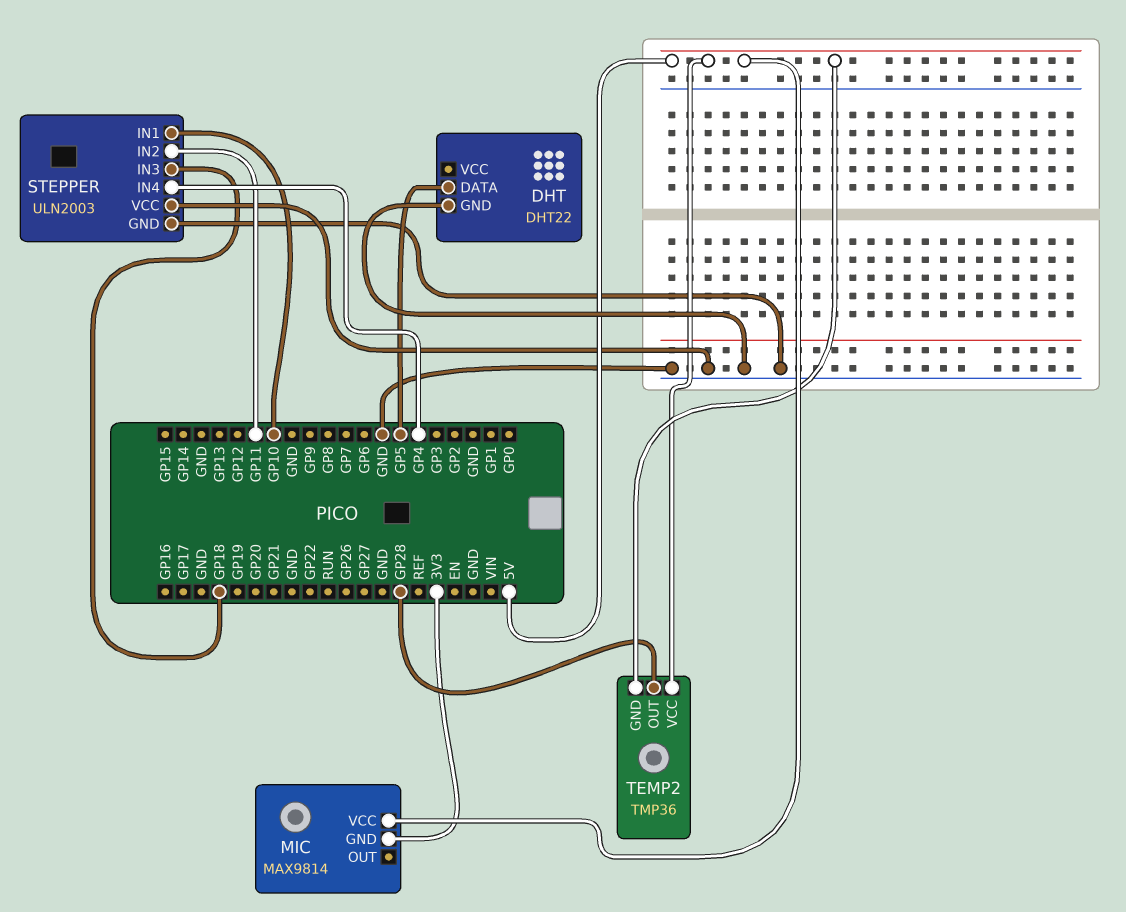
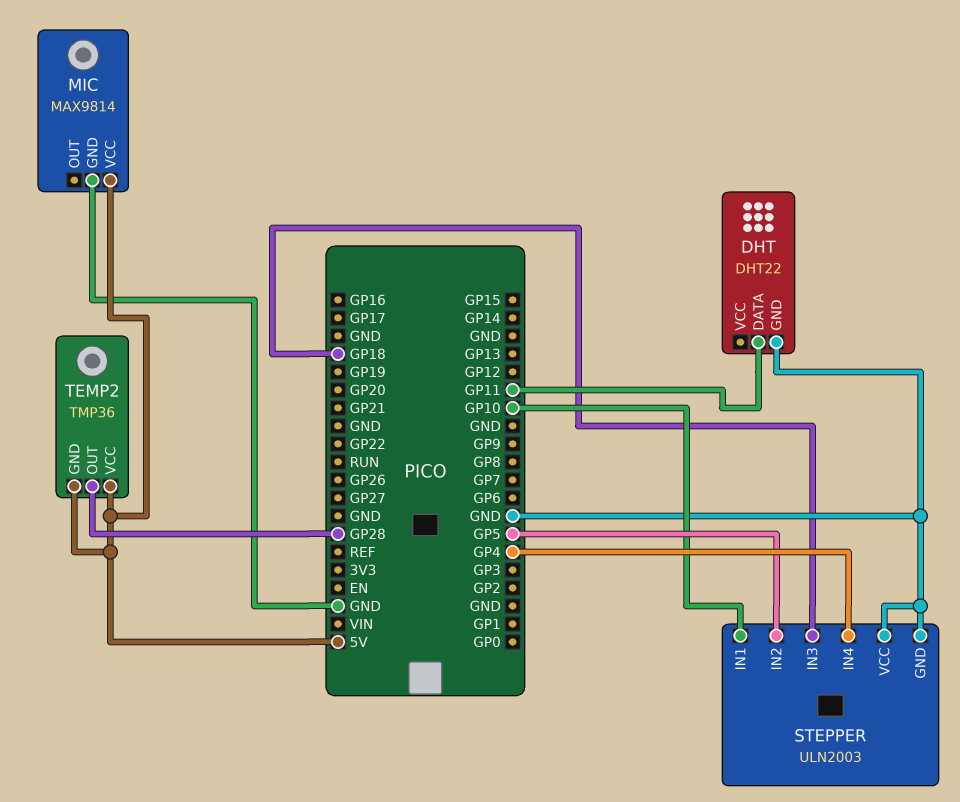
DHT pin DATA: GP5 -> GP11
MIC pin GND: 3V3 -> GND
STEPPER pin IN2: GP11 -> GP5

